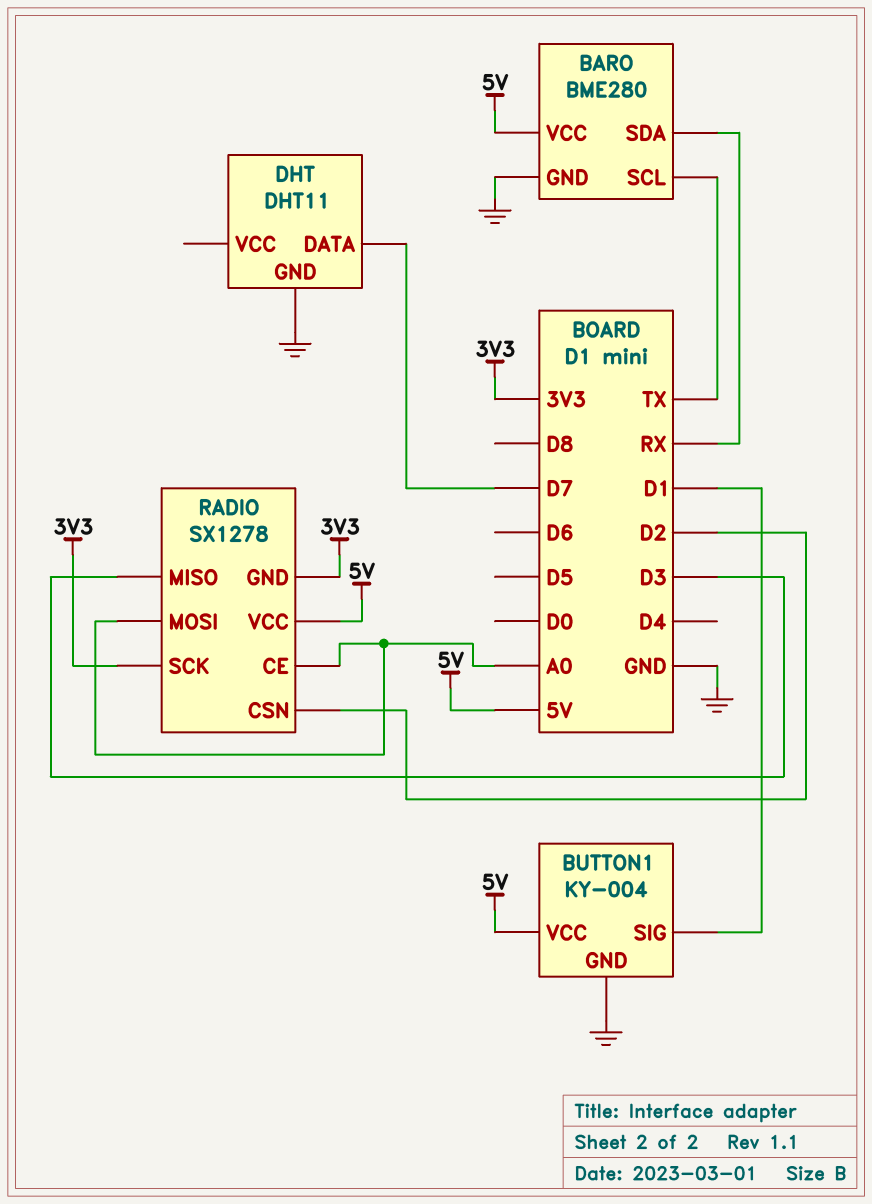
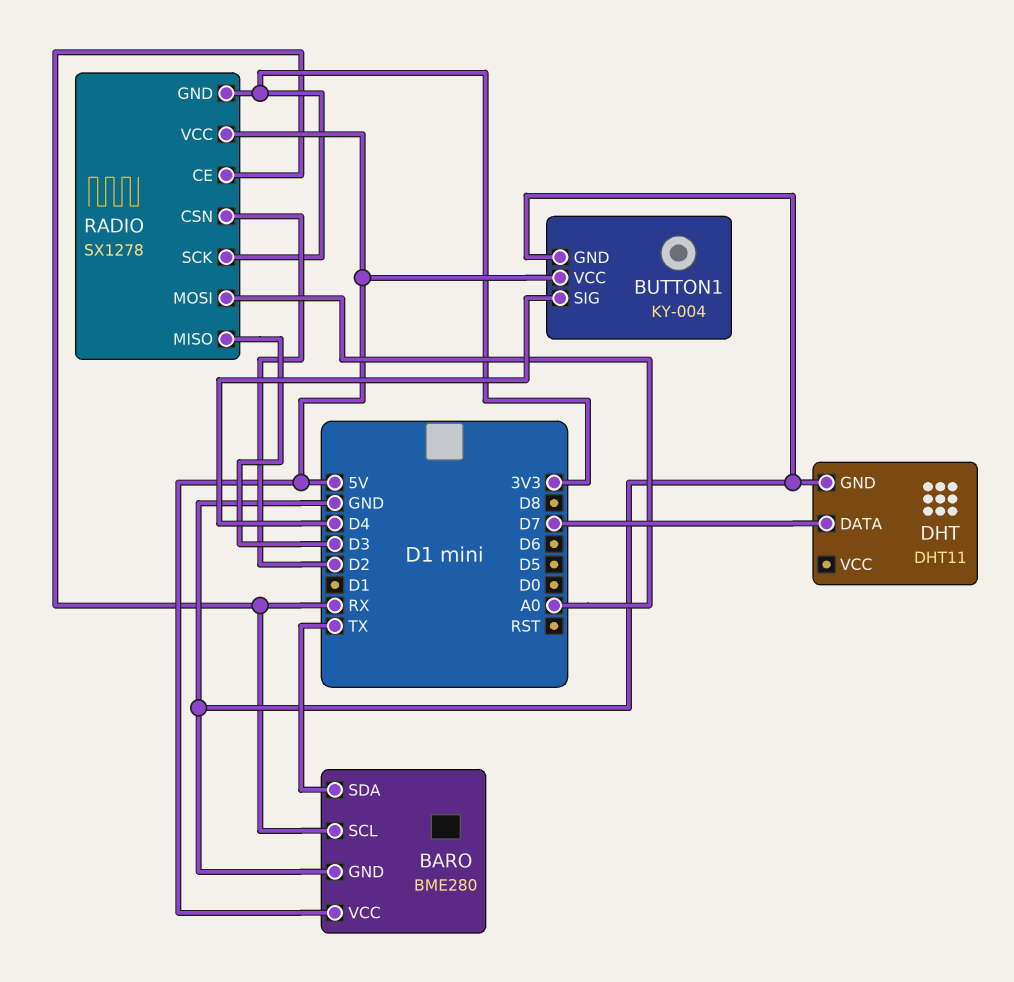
BARO pin SCL: TX -> RX
BARO pin SDA: RX -> TX
BUTTON1 pin SIG: D1 -> D4
RADIO pin CE: A0 -> RX

